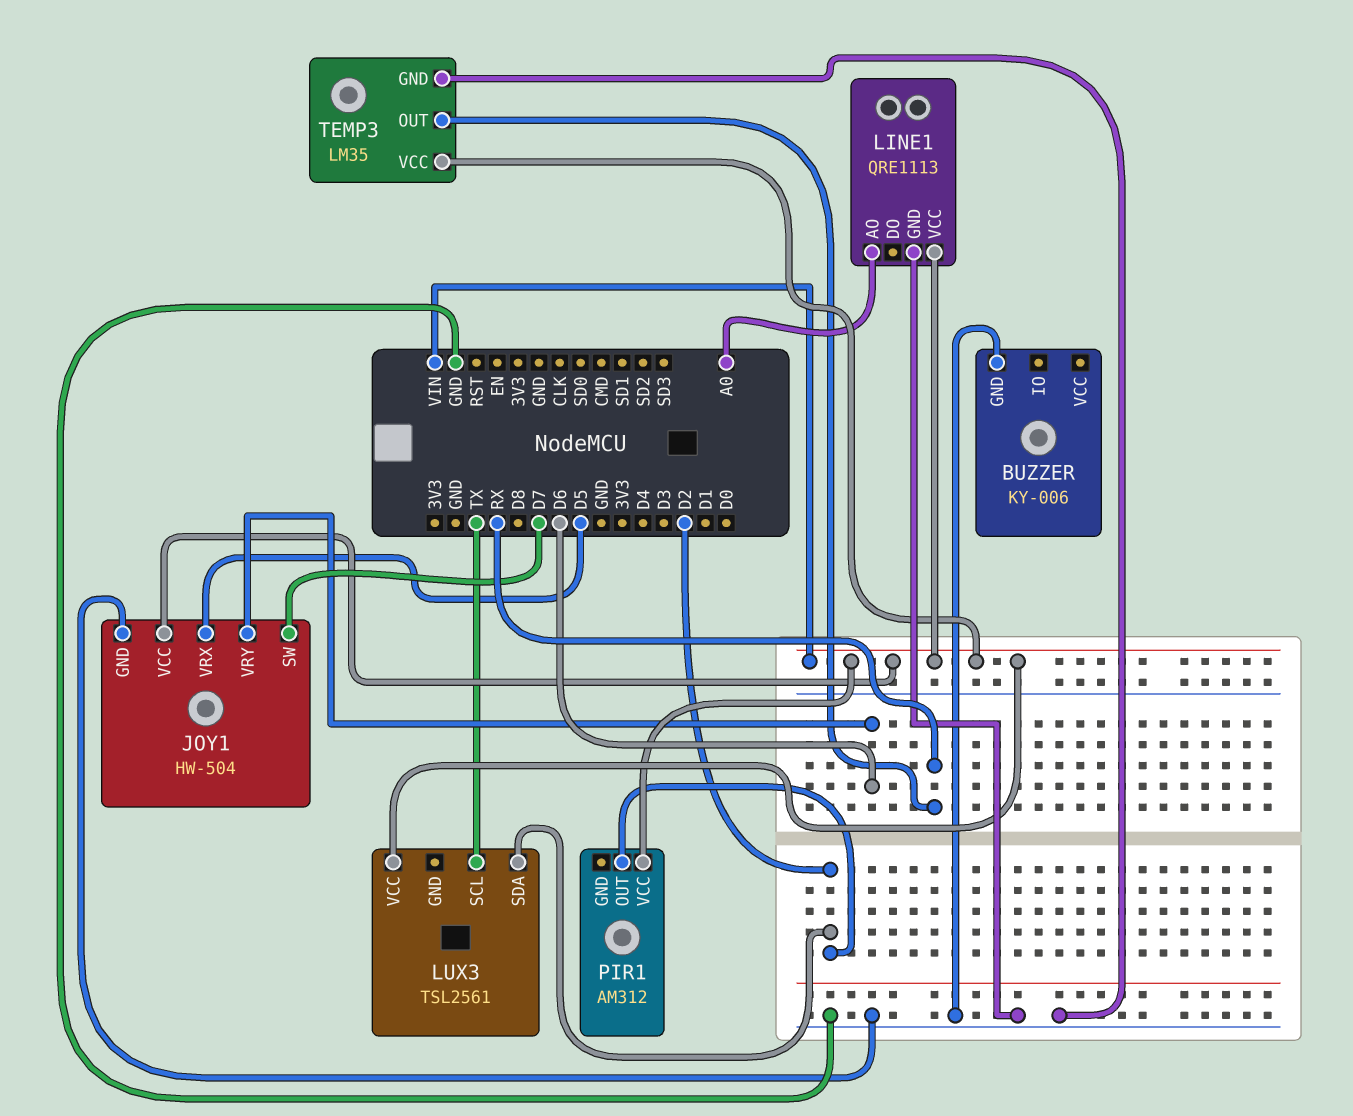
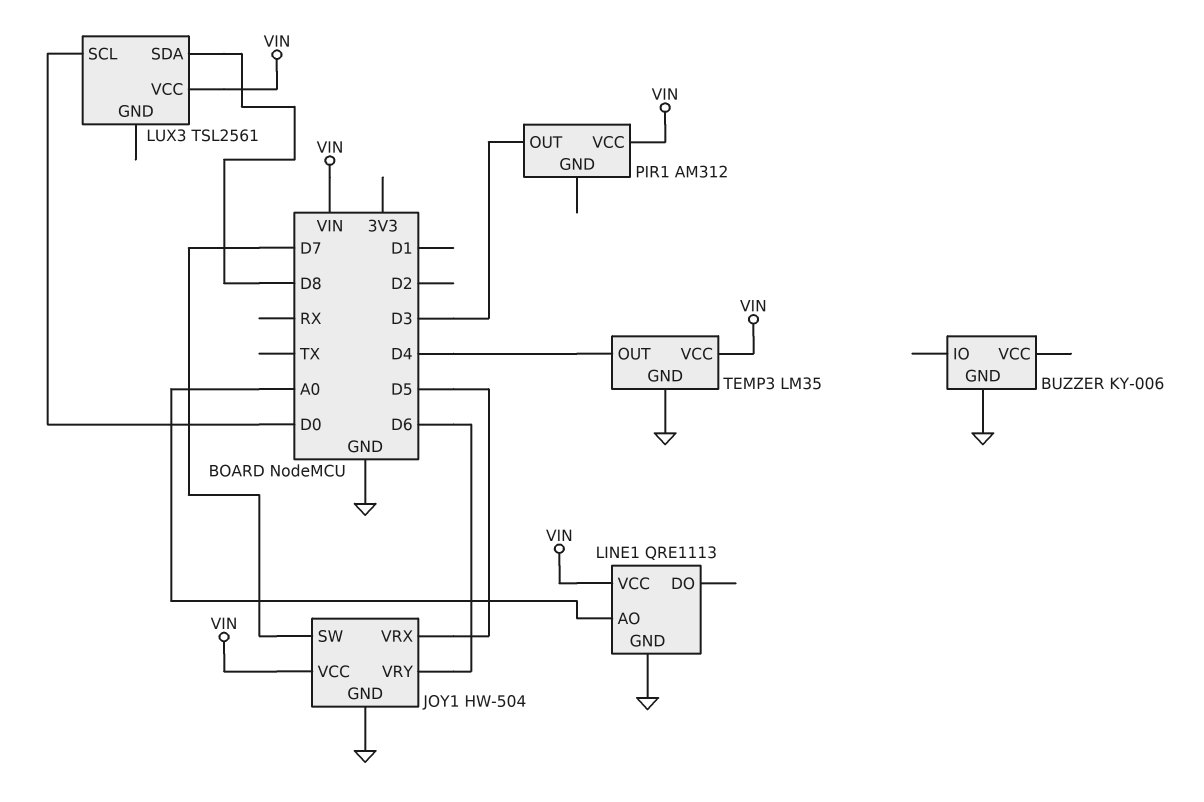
LUX3 pin SCL: TX -> D0
LUX3 pin SDA: D2 -> D8
PIR1 pin OUT: D2 -> D3
TEMP3 pin OUT: RX -> D4

